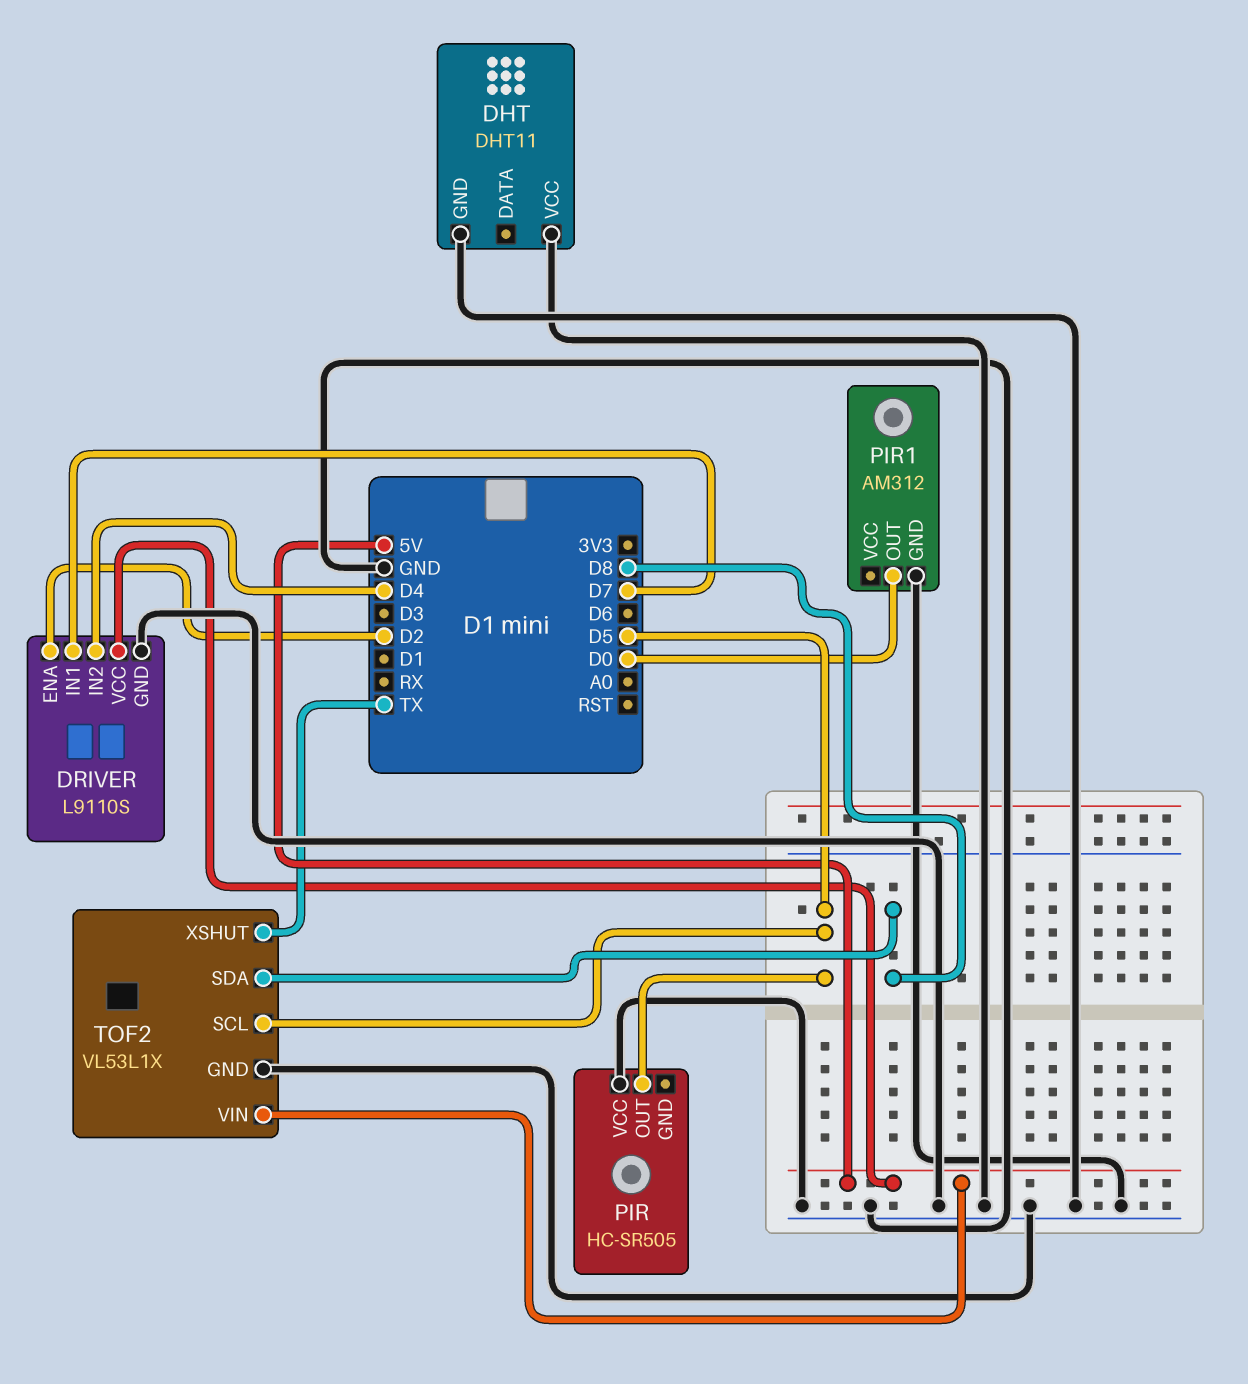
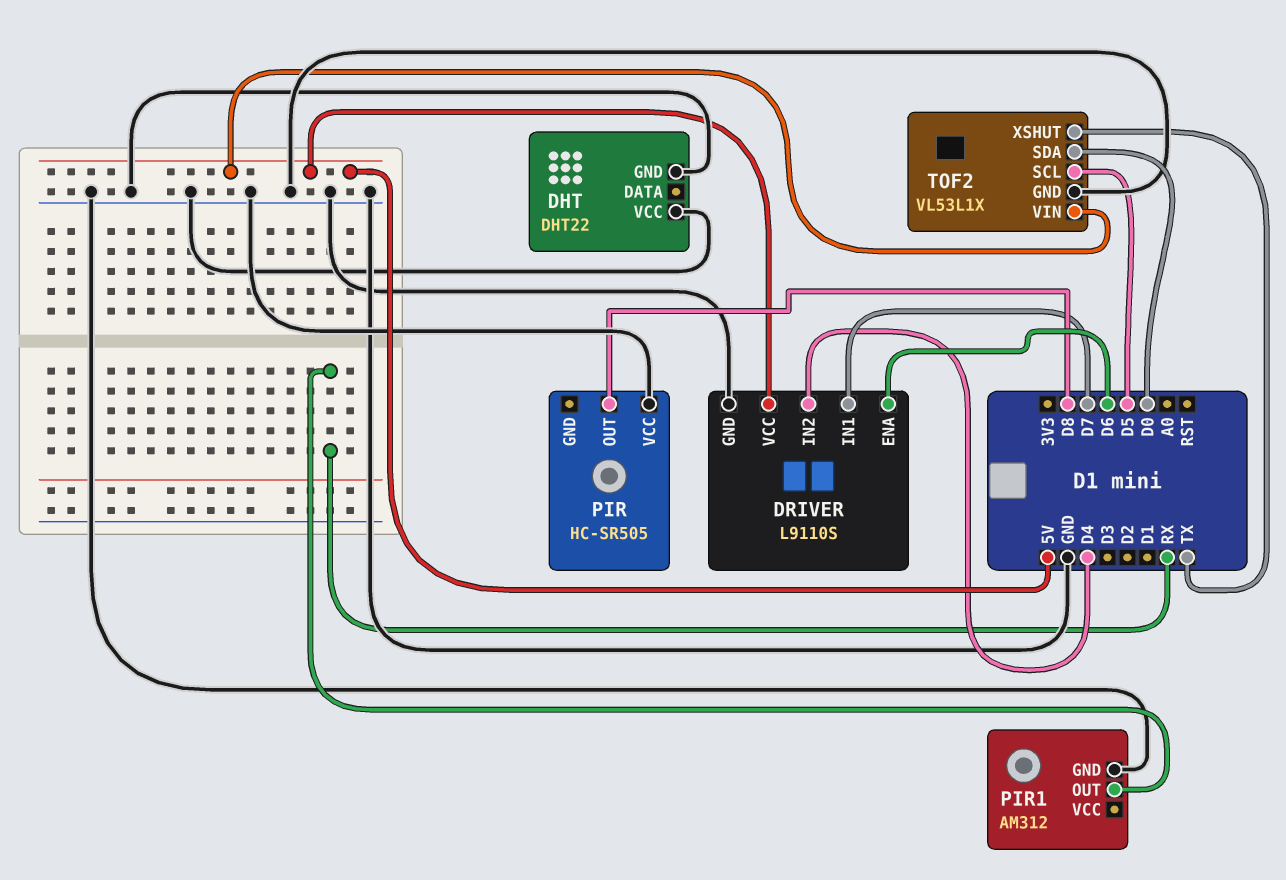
DHT: DHT11 -> DHT22
DRIVER pin ENA: D2 -> D6
PIR pin OUT: D5 -> D8
PIR1 pin OUT: D0 -> RX
TOF2 pin SDA: D8 -> D0

